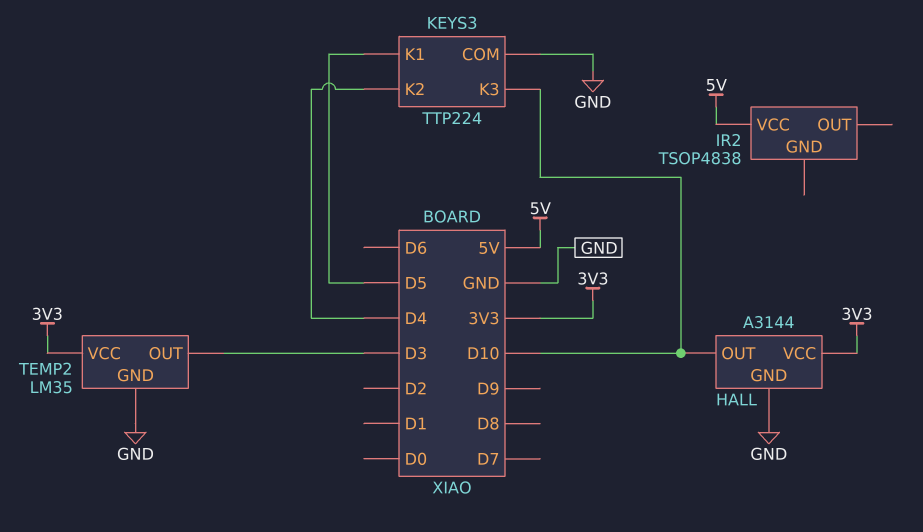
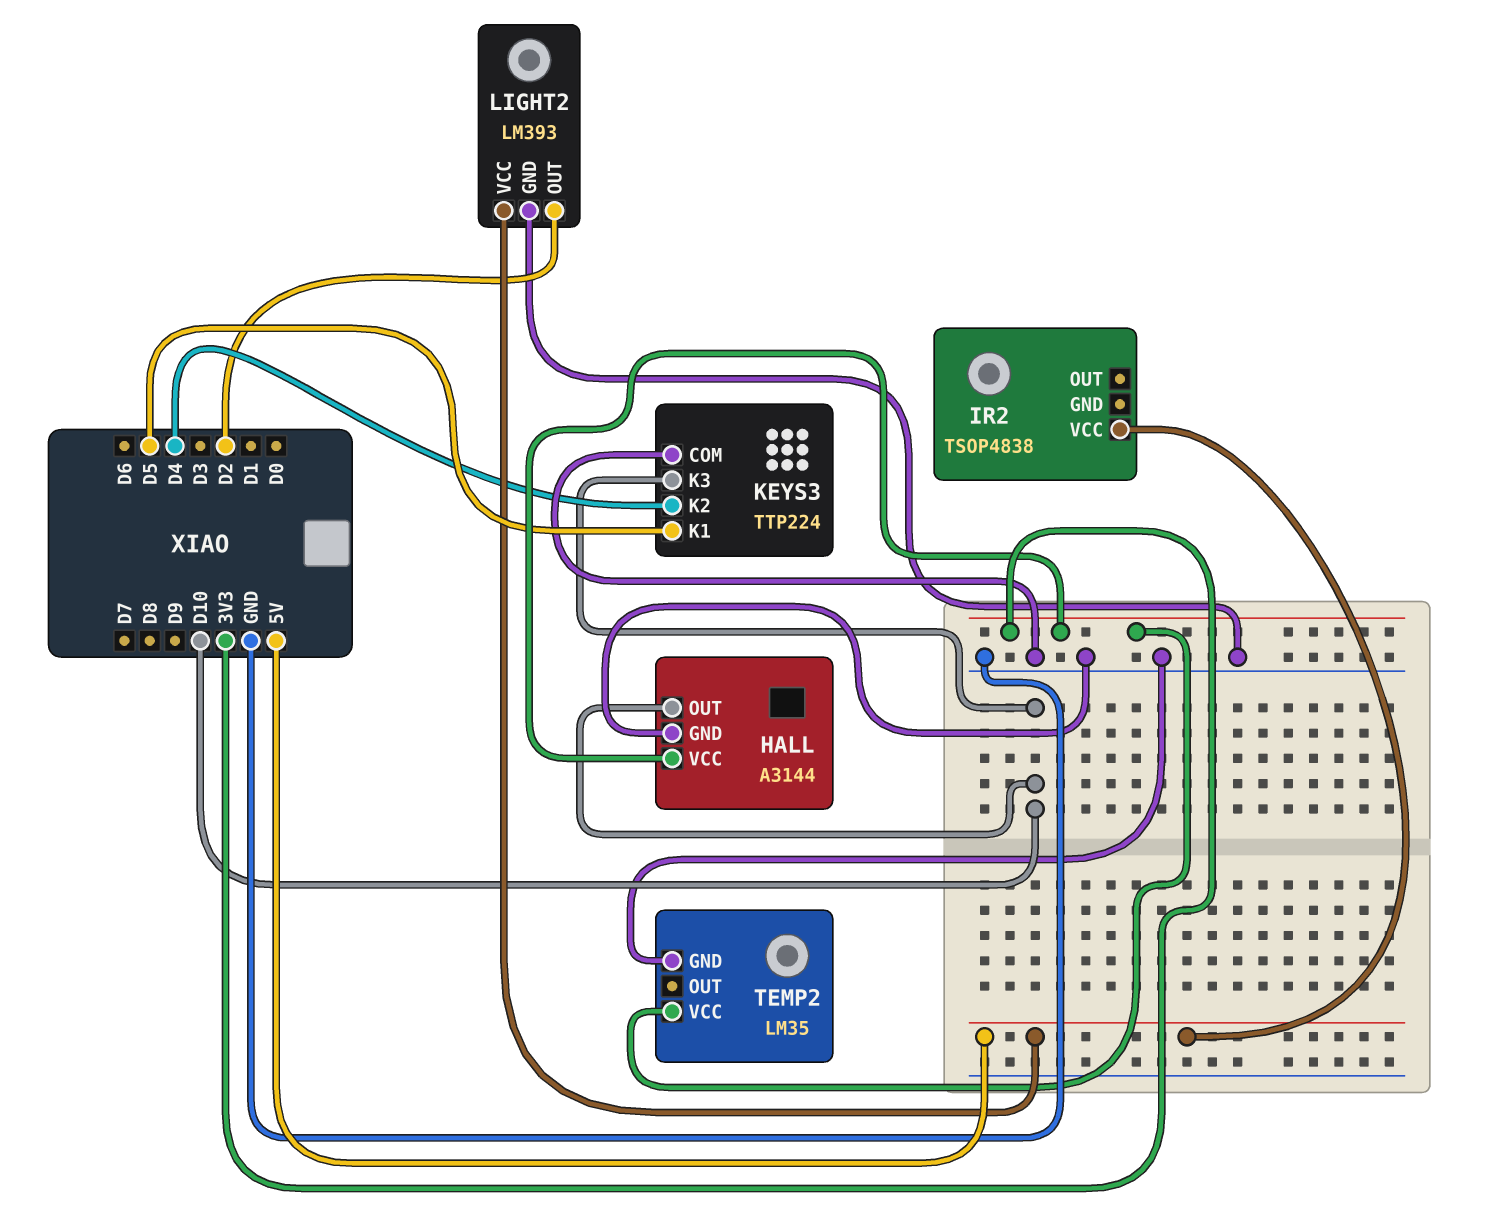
LIGHT2: none -> LM393
LIGHT2 pin GND: none -> GND
LIGHT2 pin OUT: none -> D2
LIGHT2 pin VCC: none -> 5V
TEMP2 pin OUT: D3 -> none

